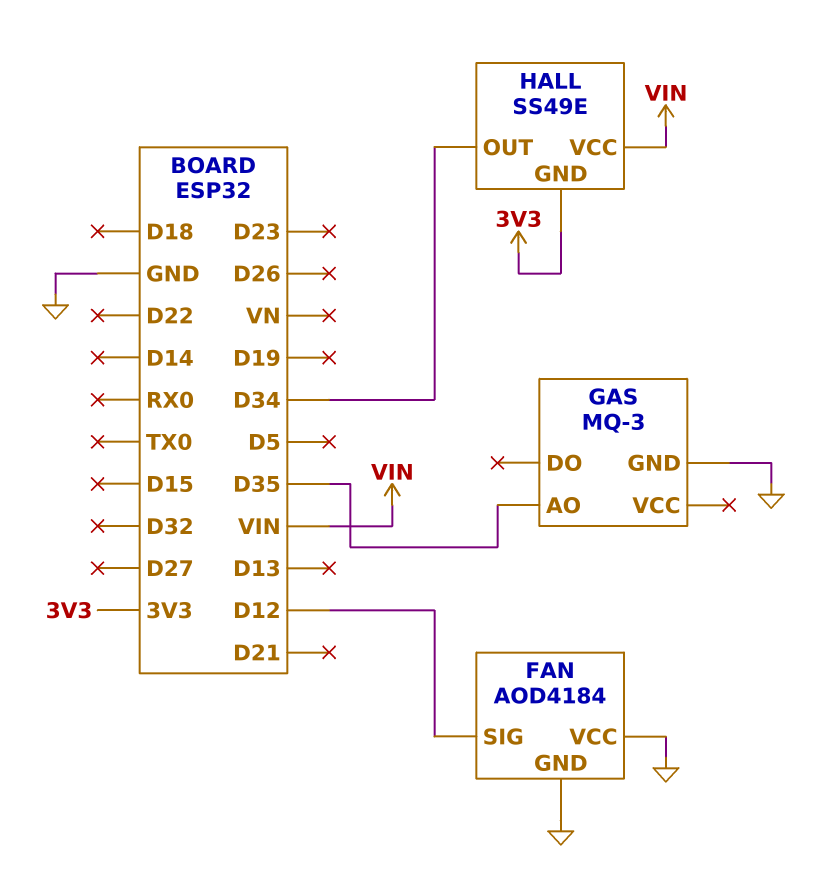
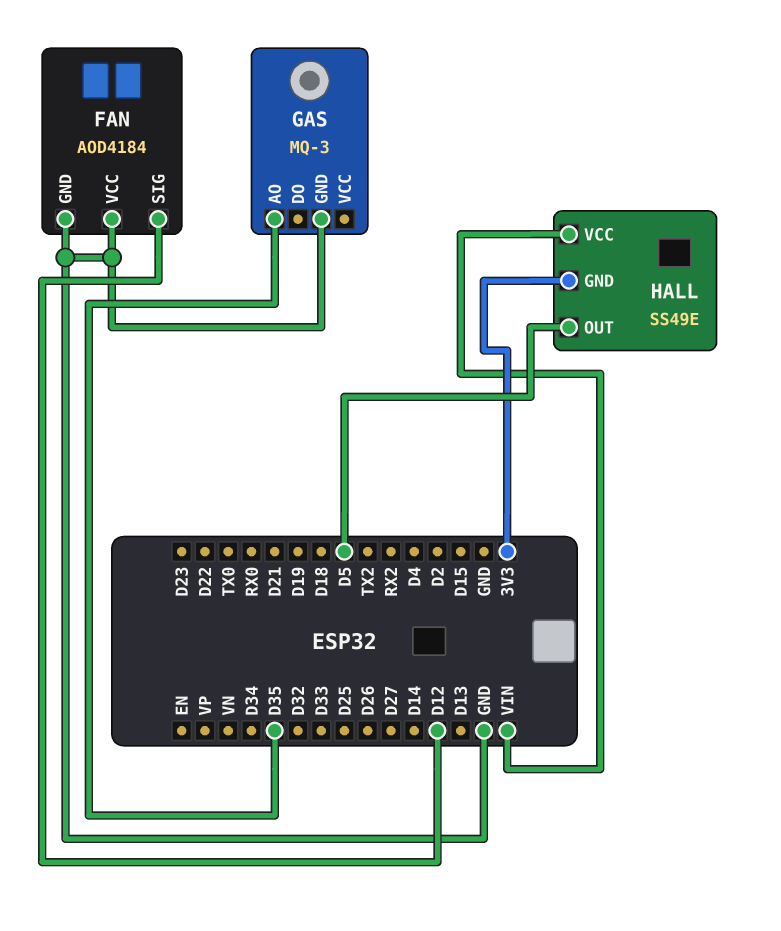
HALL pin OUT: D34 -> D5

